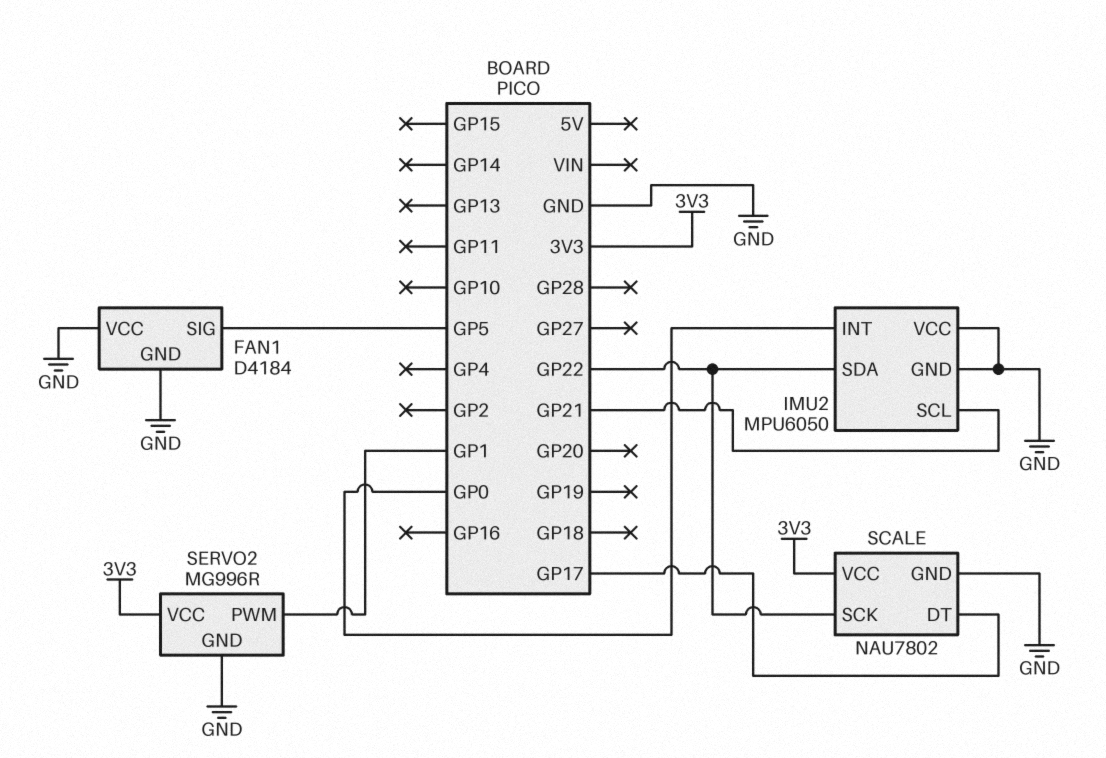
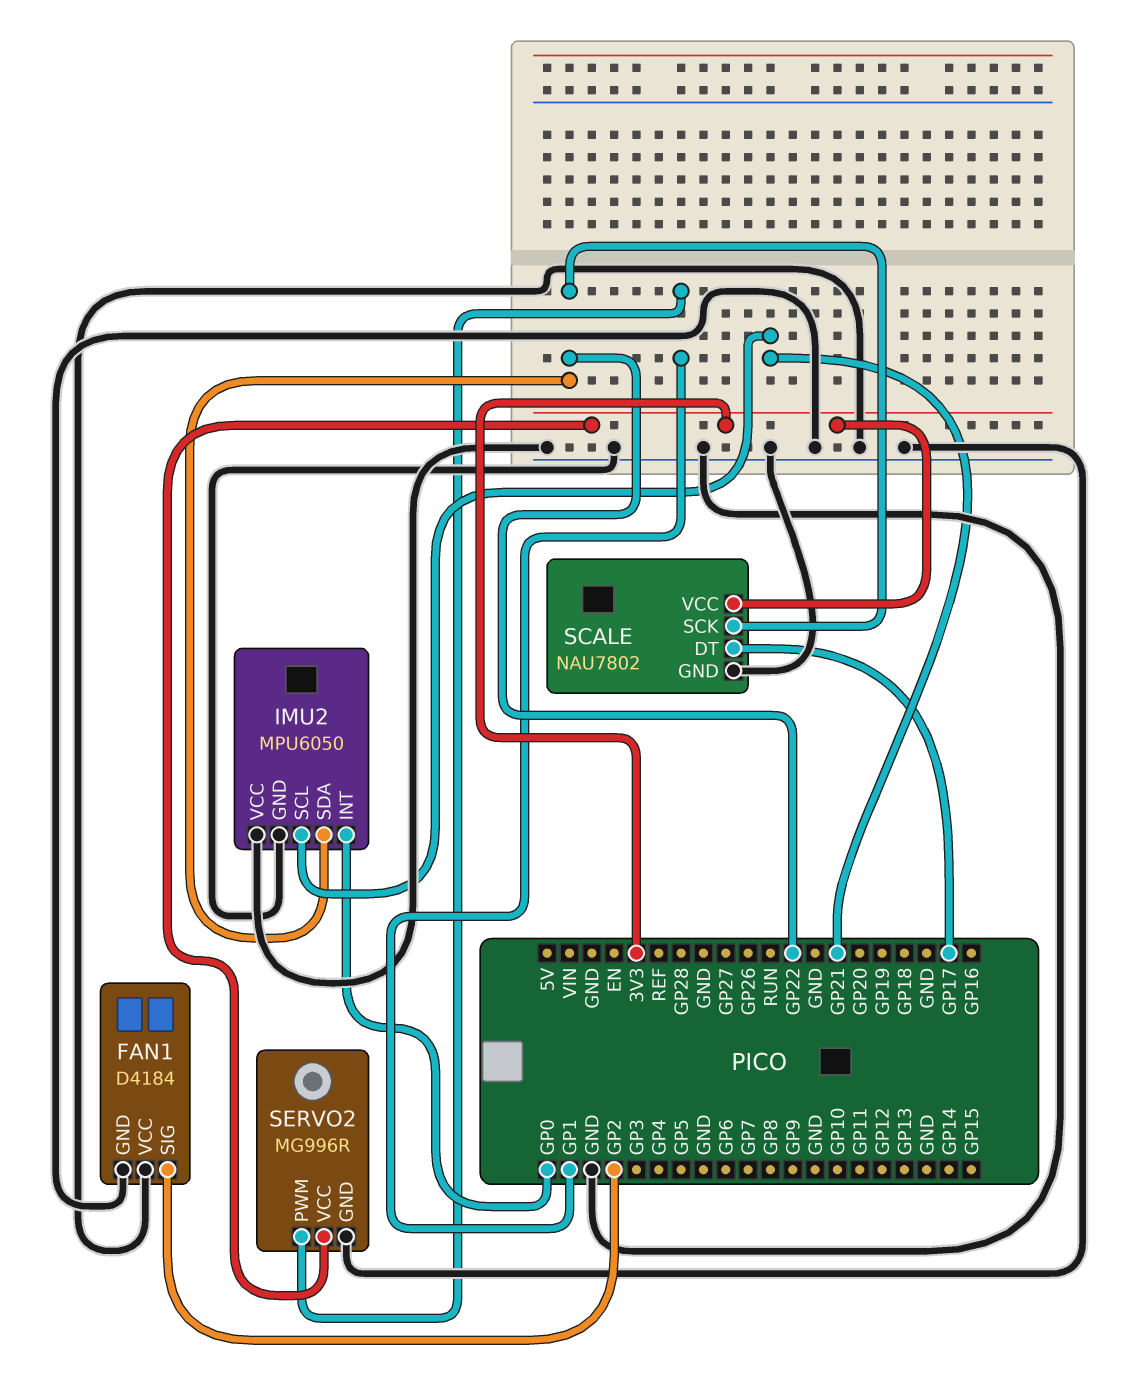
FAN1 pin SIG: GP5 -> GP2

